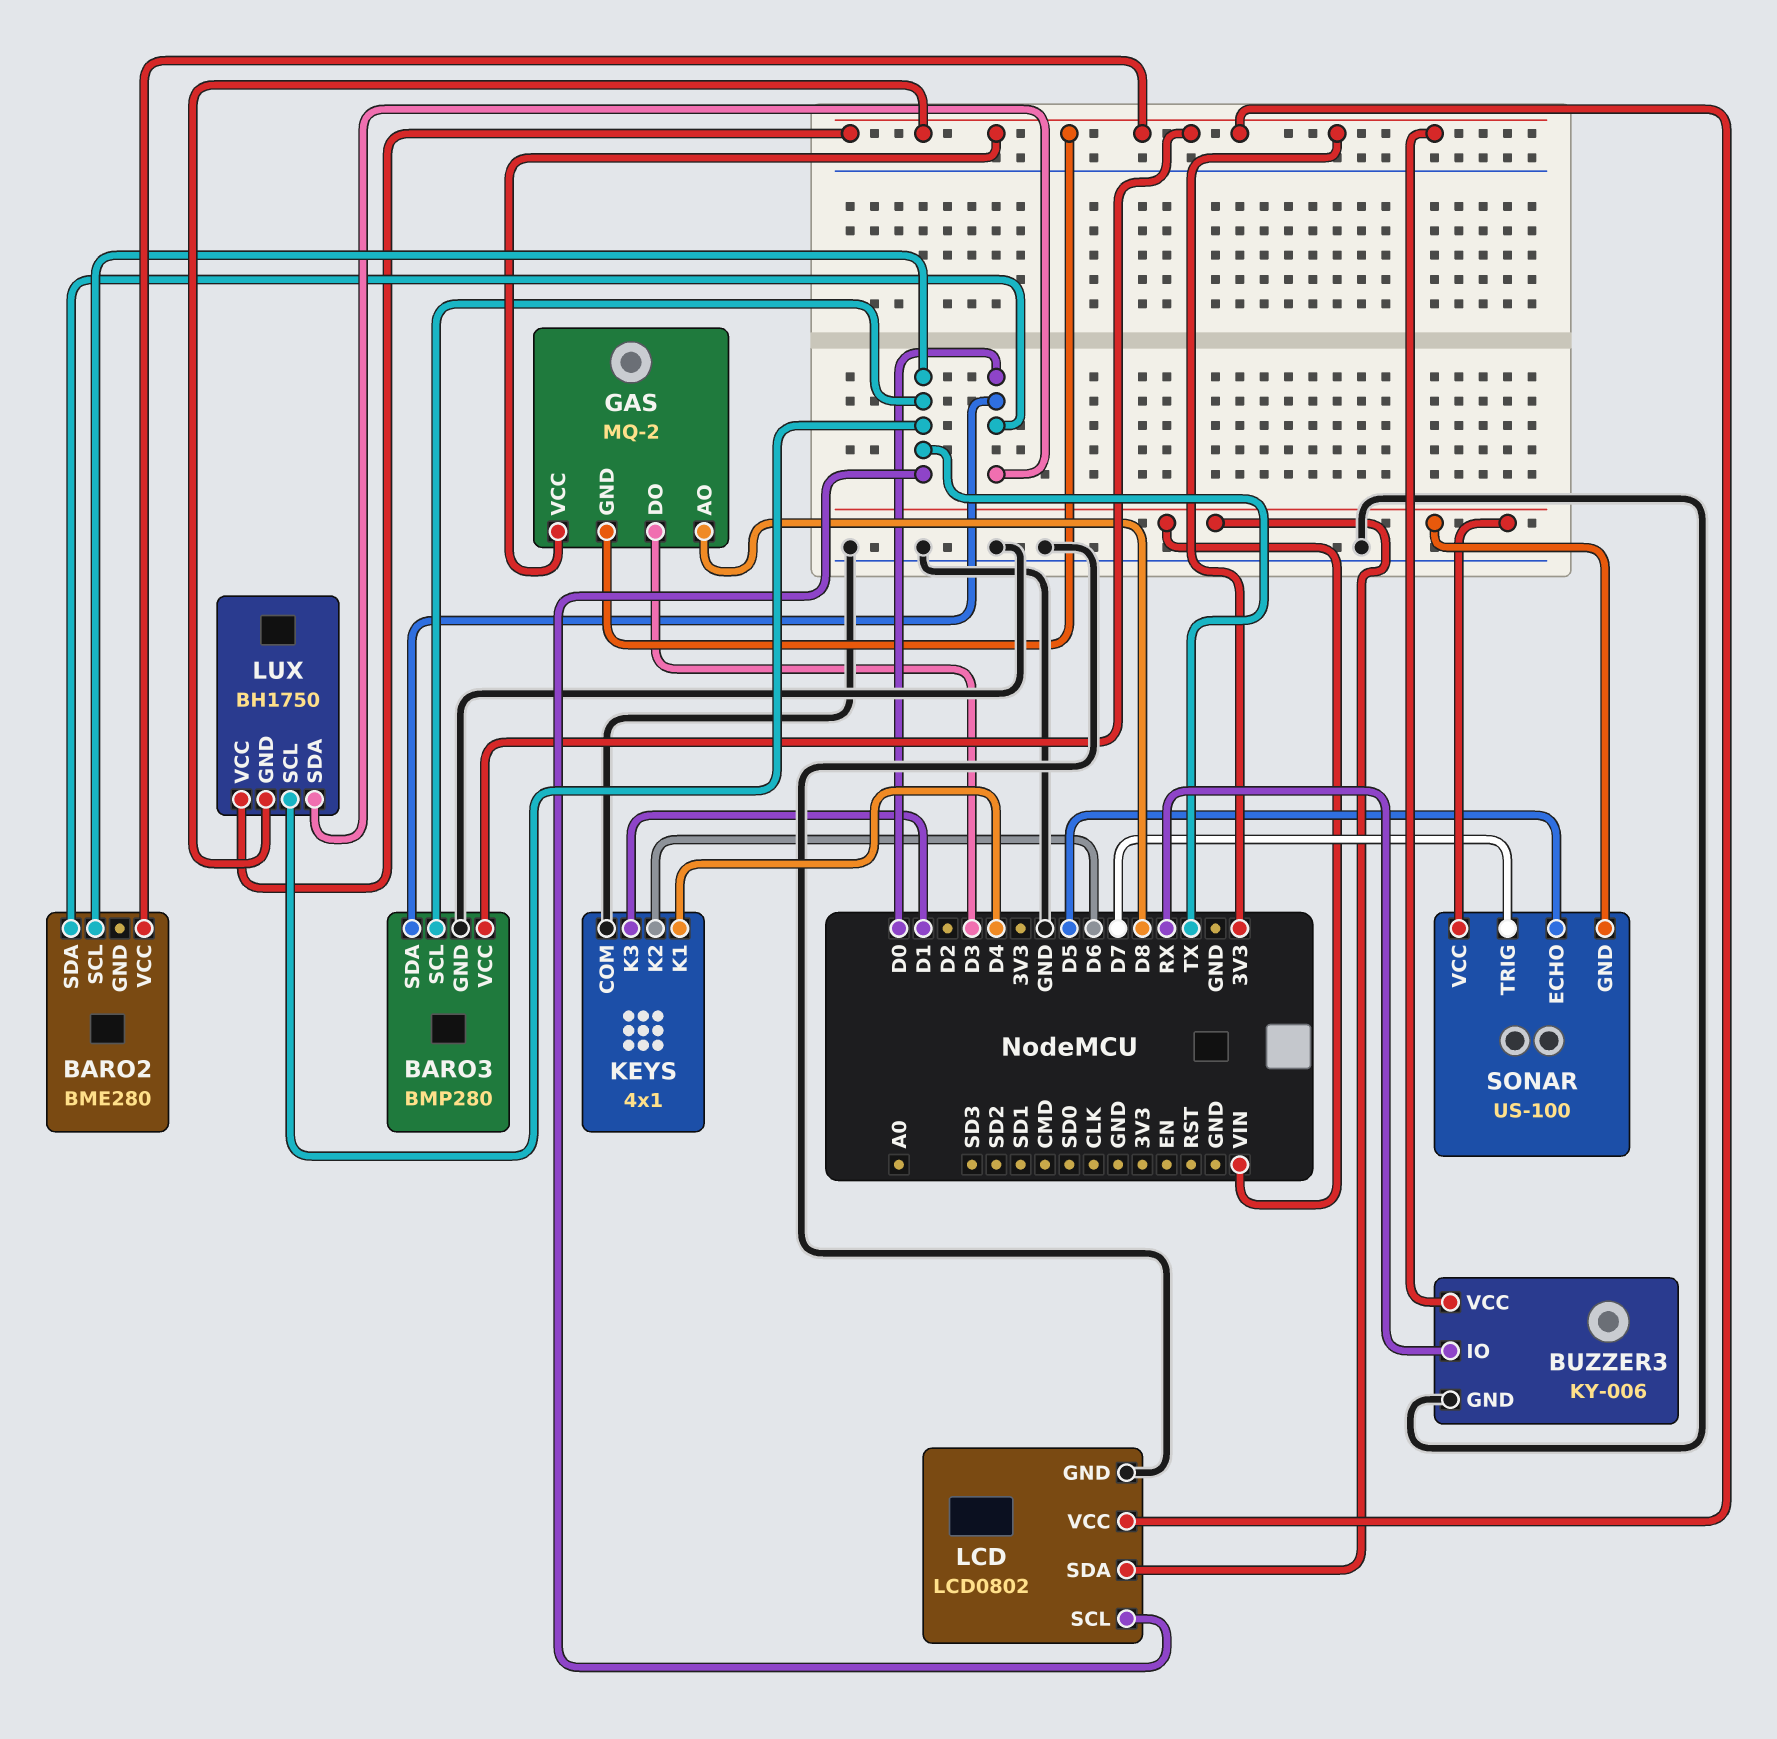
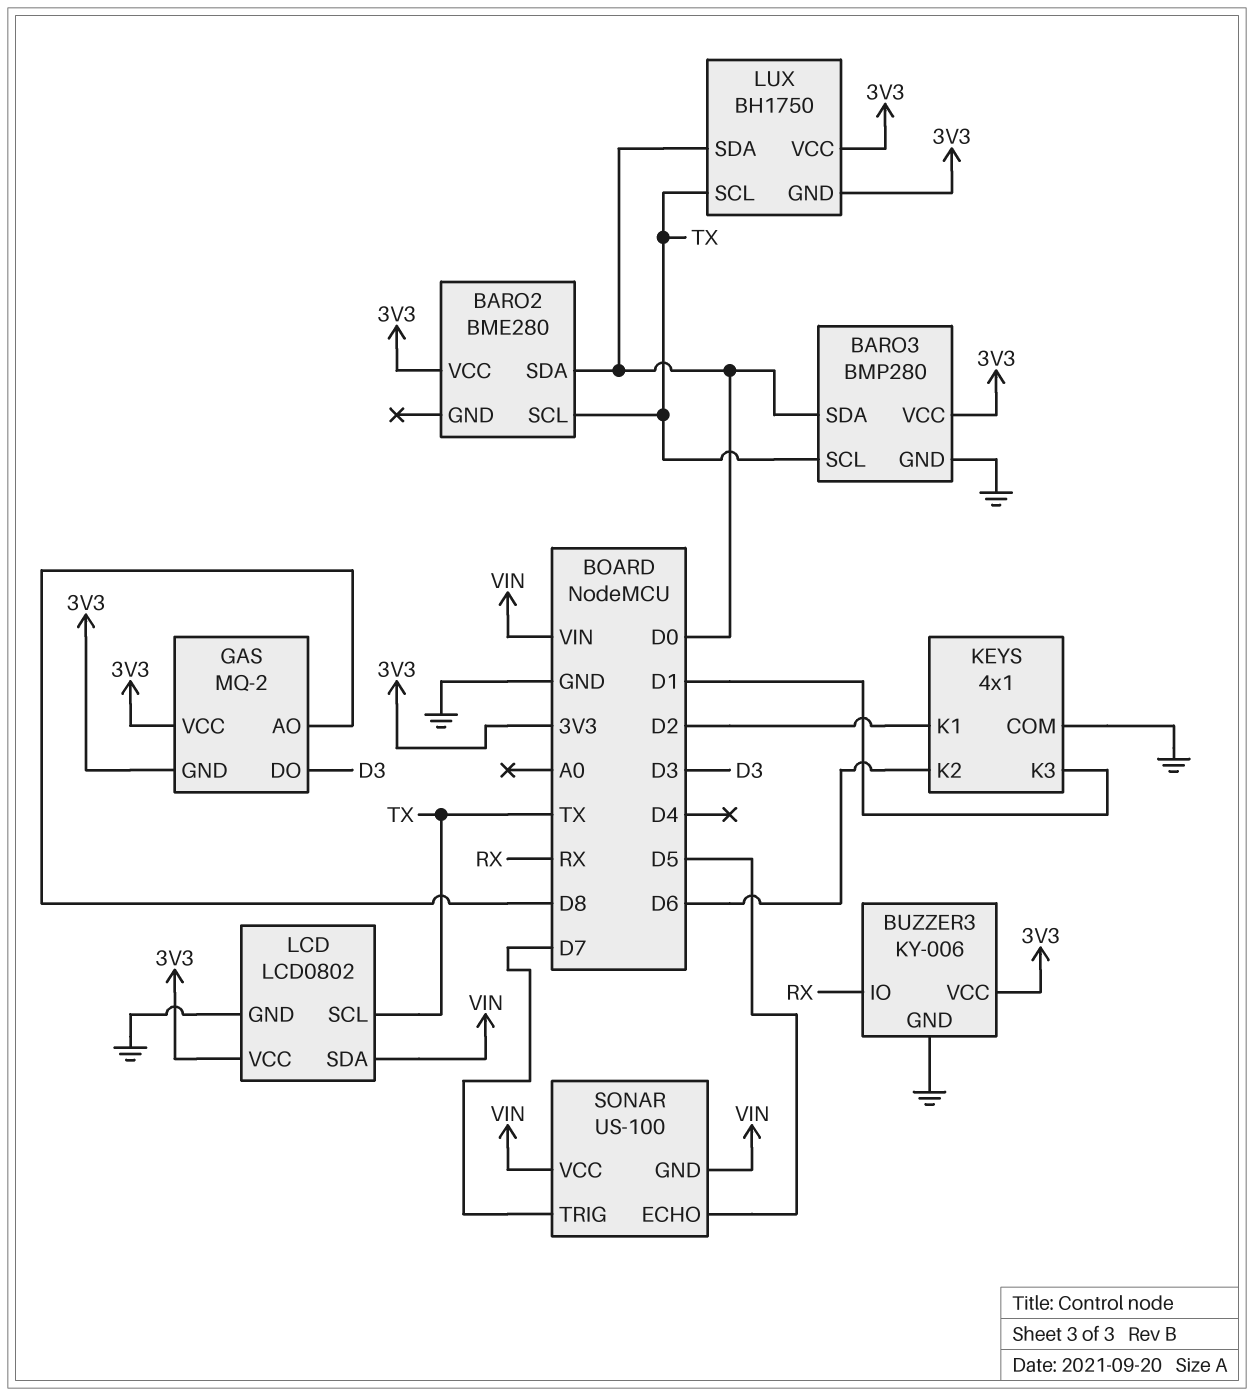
KEYS pin K1: D4 -> D2

